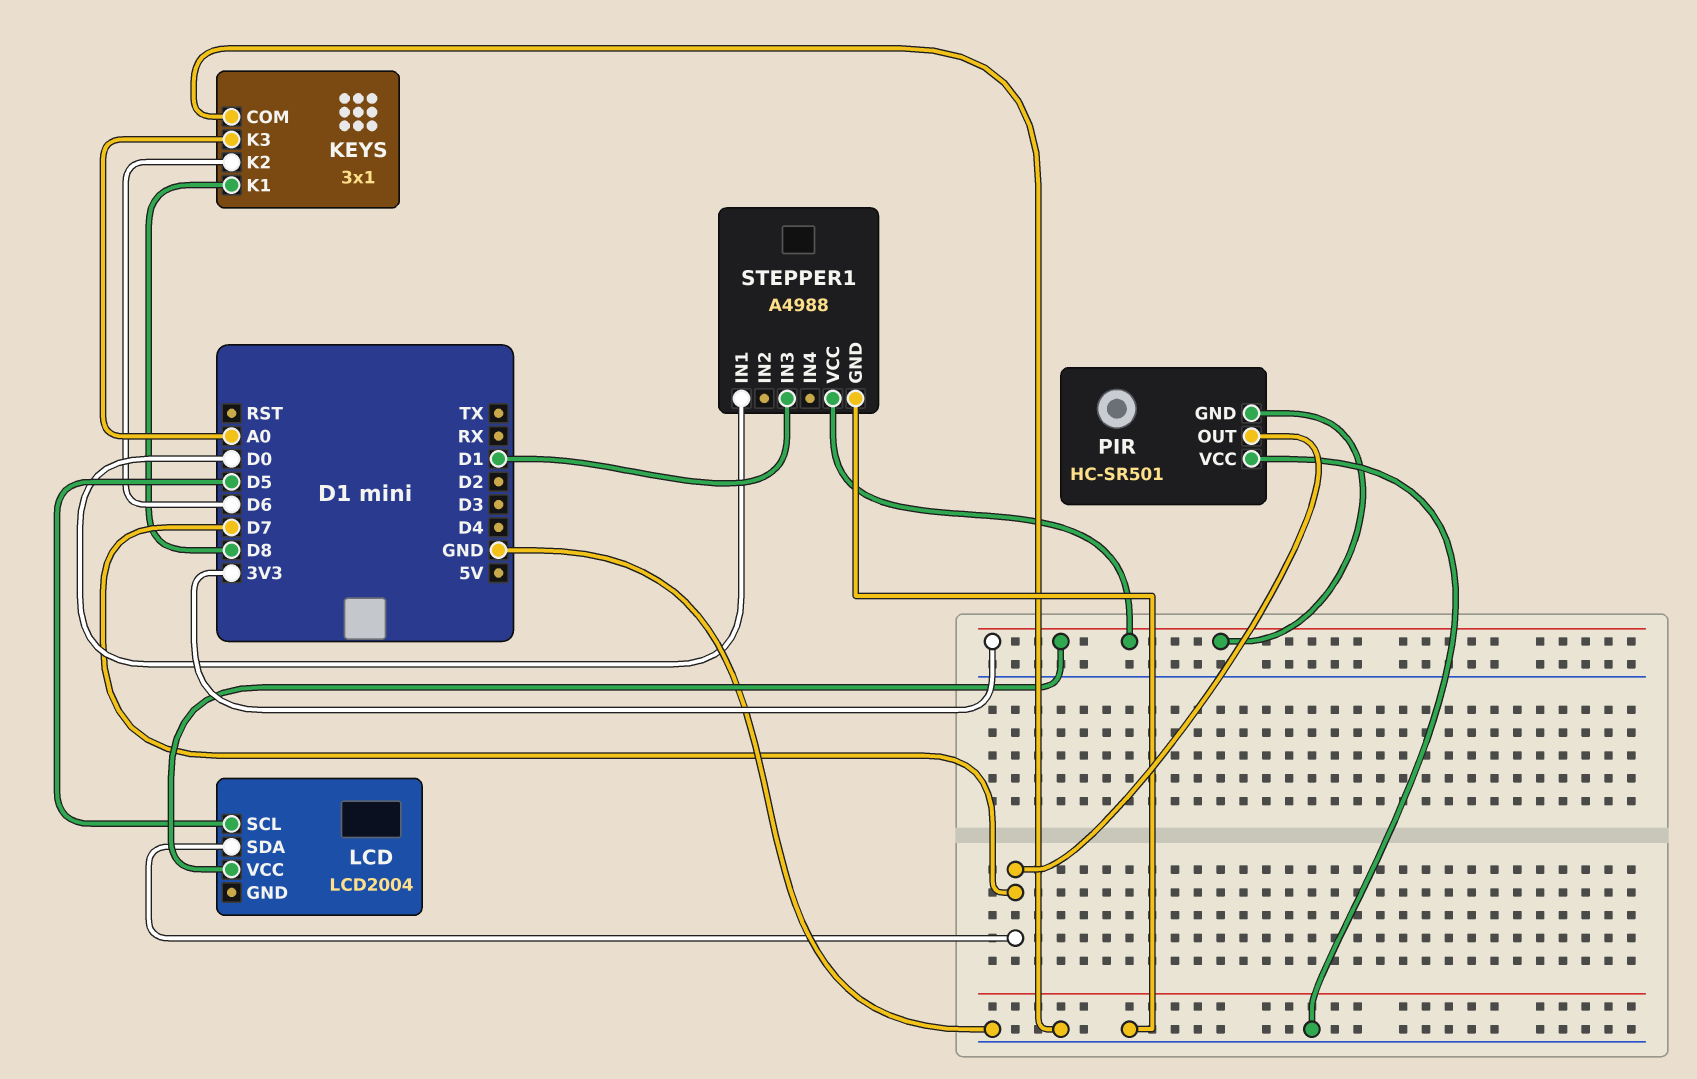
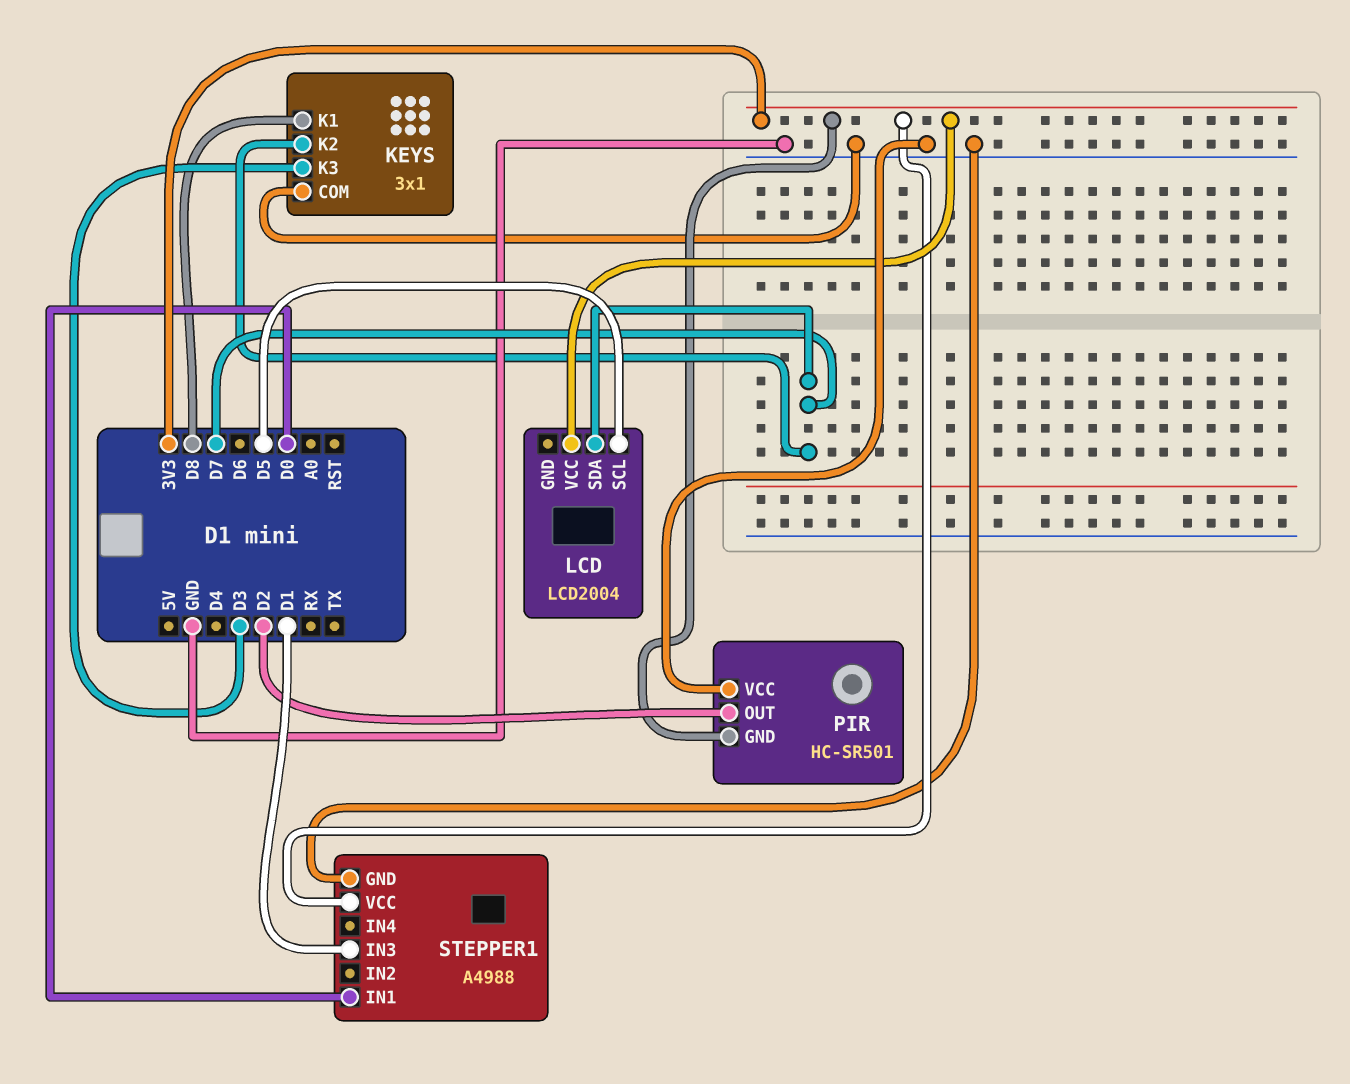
KEYS pin K2: D6 -> D7
KEYS pin K3: A0 -> D3
PIR pin OUT: D7 -> D2

